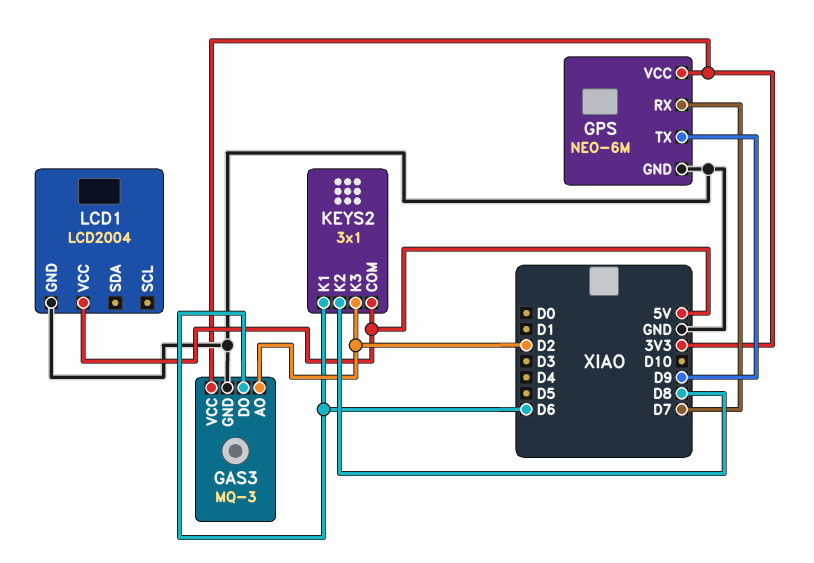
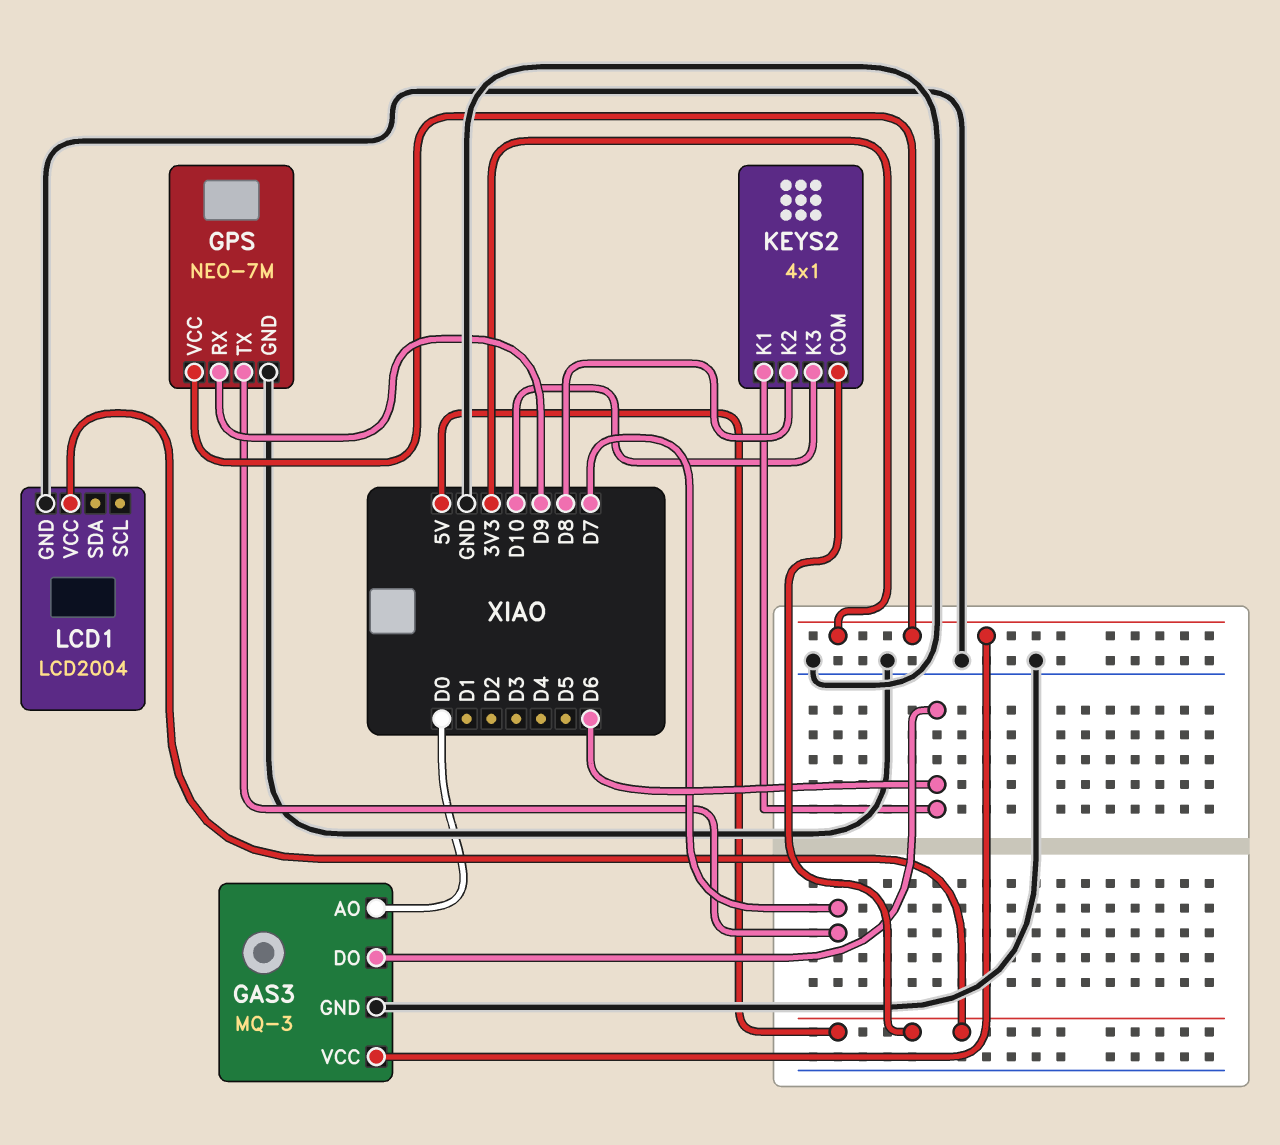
GAS3 pin AO: D2 -> D0
GPS: NEO-6M -> NEO-7M
GPS pin RX: D7 -> D9
GPS pin TX: D9 -> D7
KEYS2: 3x1 -> 4x1
KEYS2 pin K3: D2 -> D10

